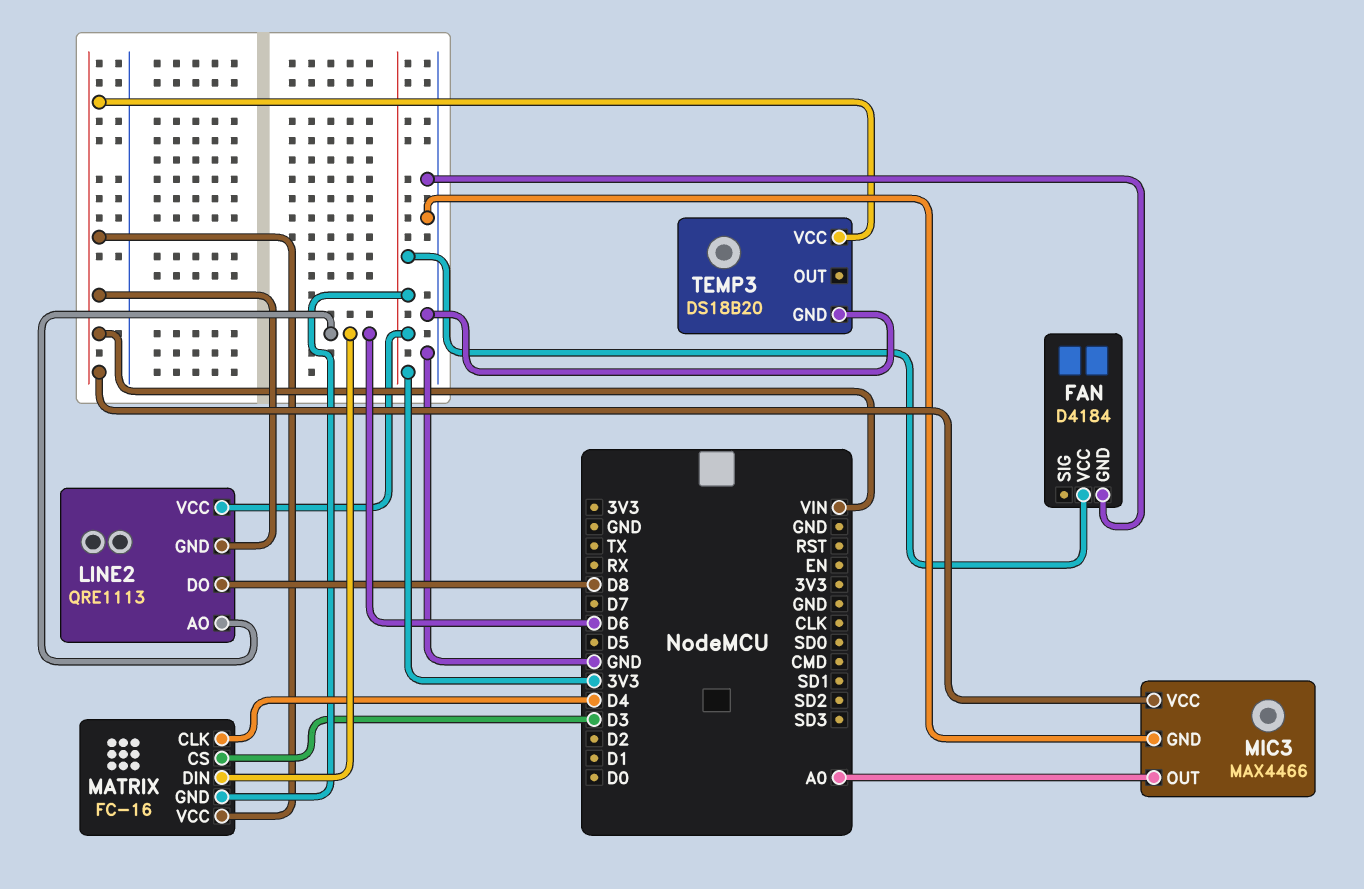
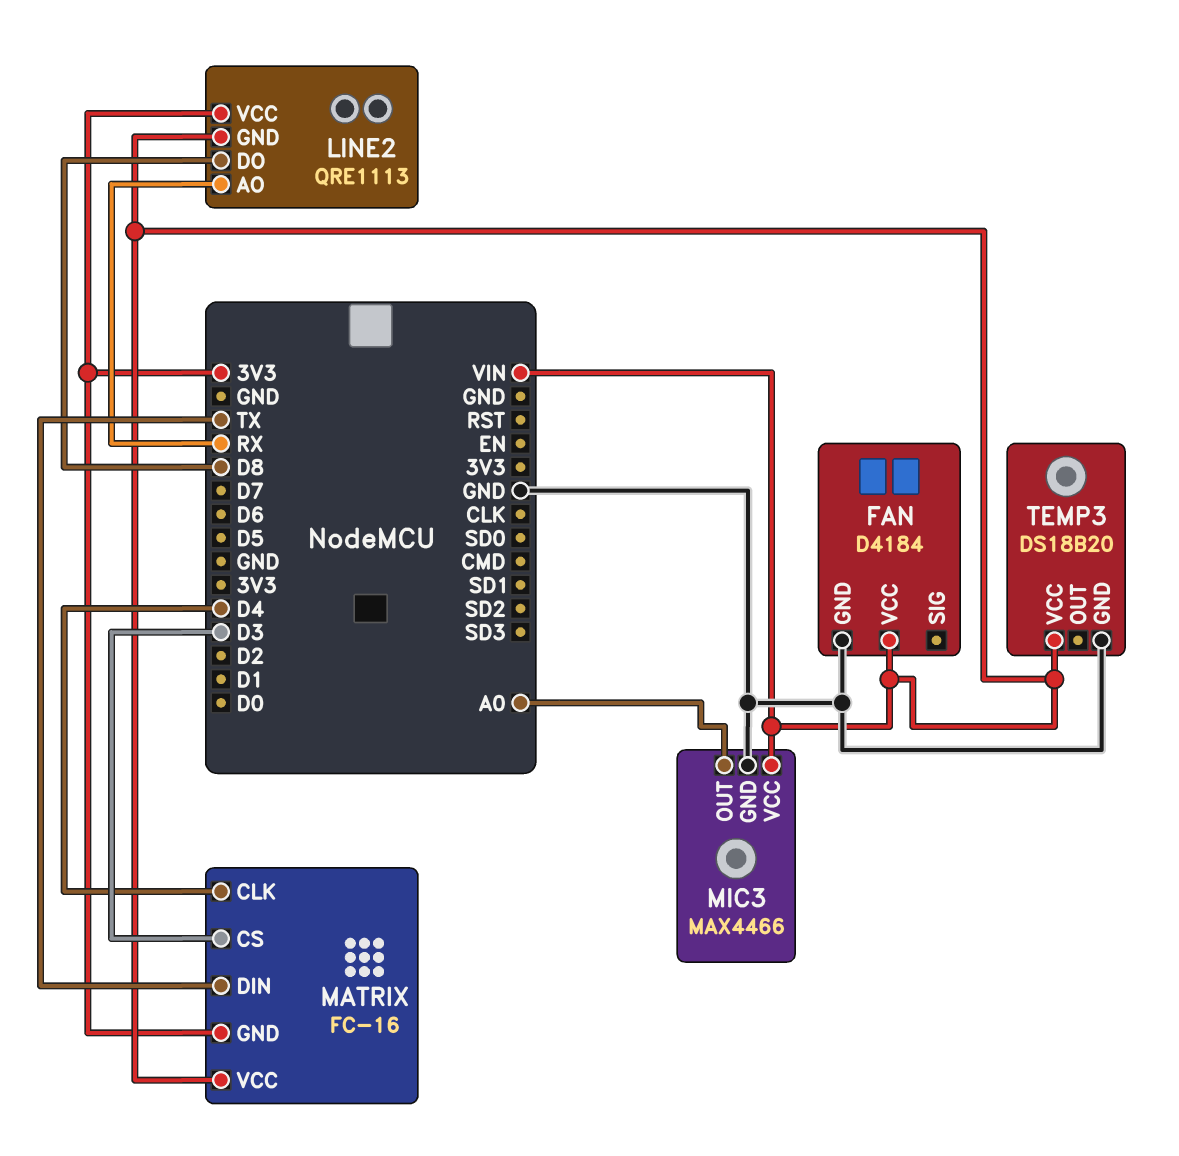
FAN pin VCC: 3V3 -> VIN
LINE2 pin AO: D6 -> RX
MATRIX pin DIN: D6 -> TX

